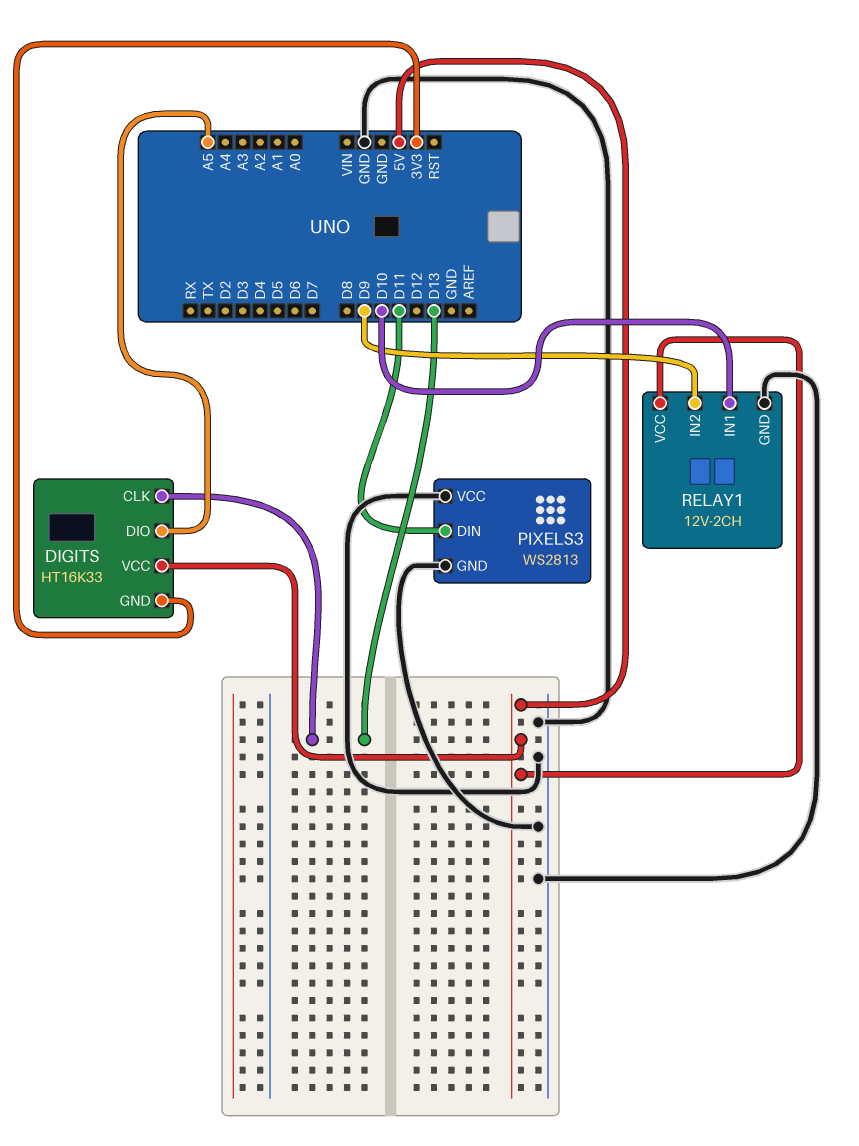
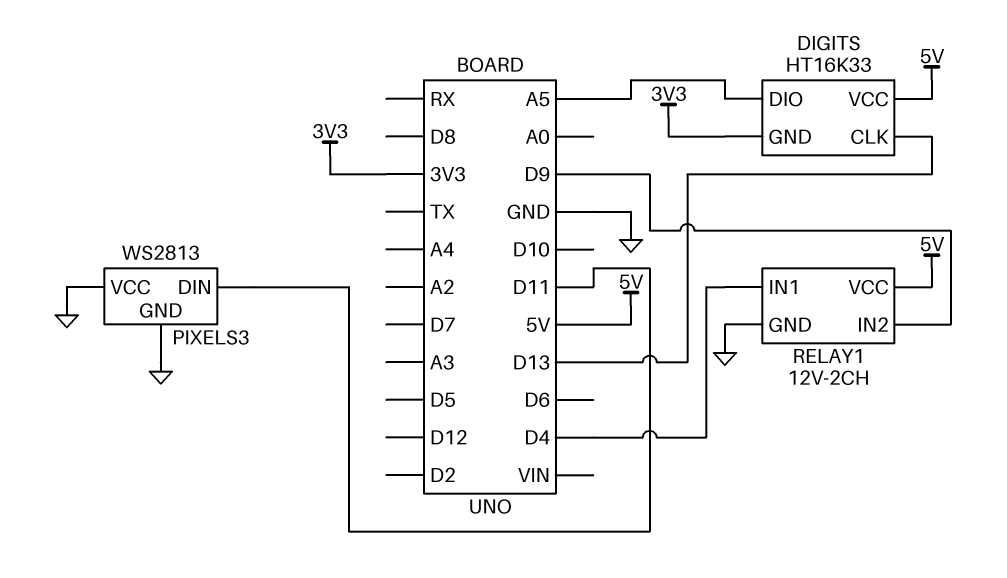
RELAY1 pin IN1: D10 -> D4

